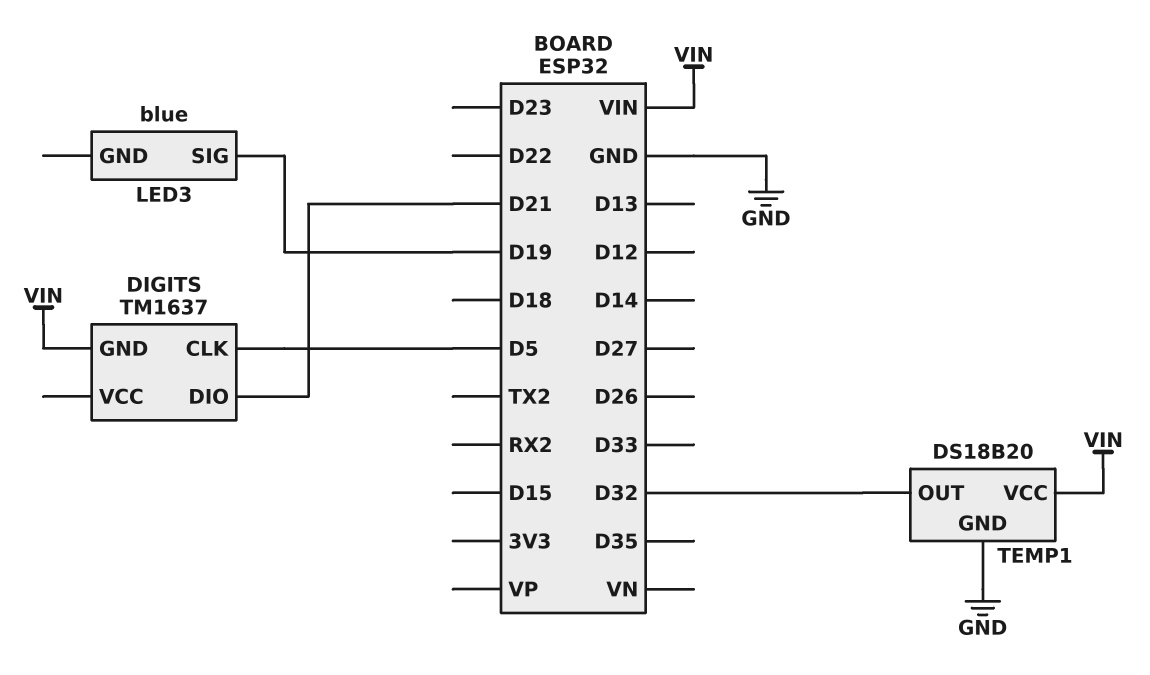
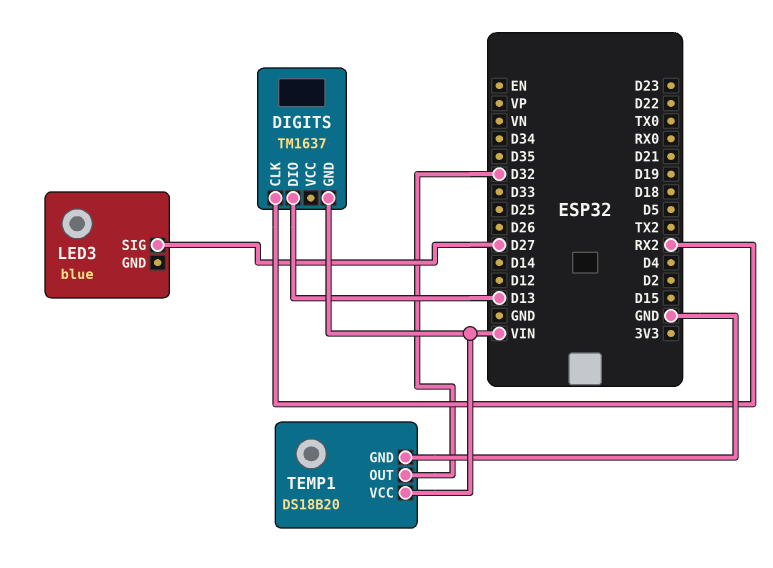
DIGITS pin CLK: D5 -> RX2
DIGITS pin DIO: D21 -> D13
LED3 pin SIG: D19 -> D27

